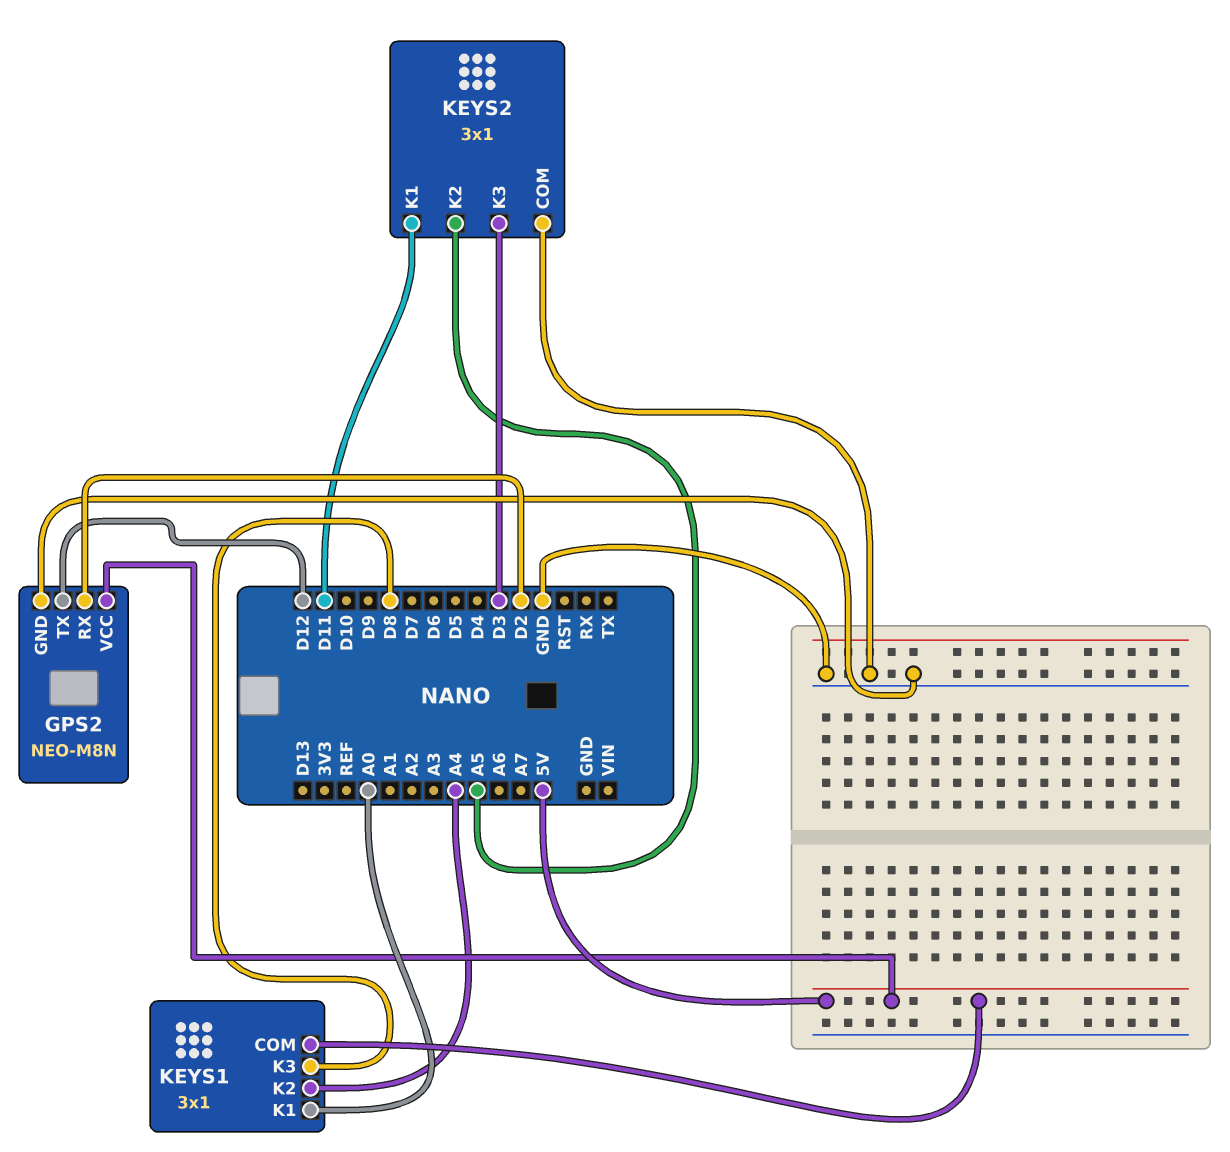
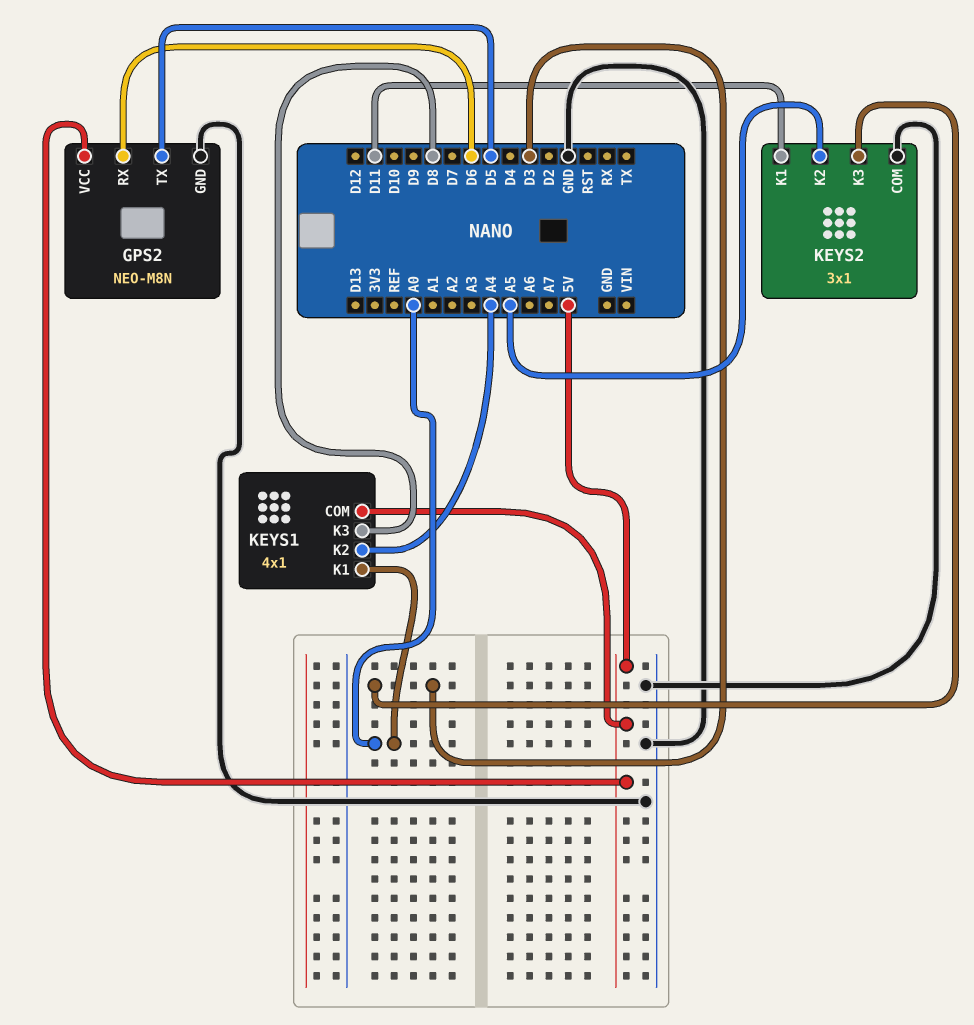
GPS2 pin RX: D2 -> D6
GPS2 pin TX: D12 -> D5
KEYS1: 3x1 -> 4x1

